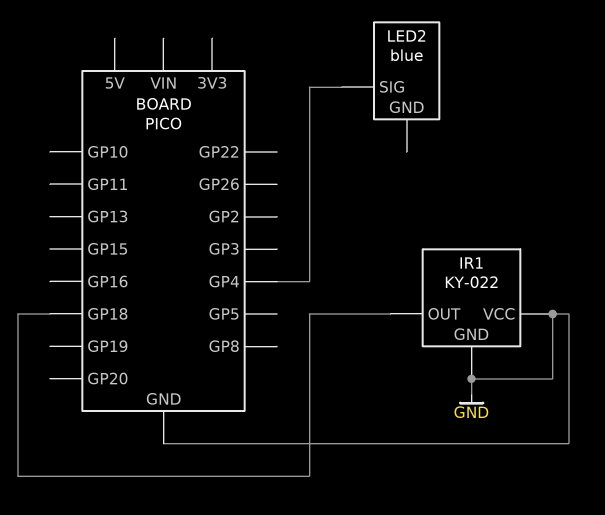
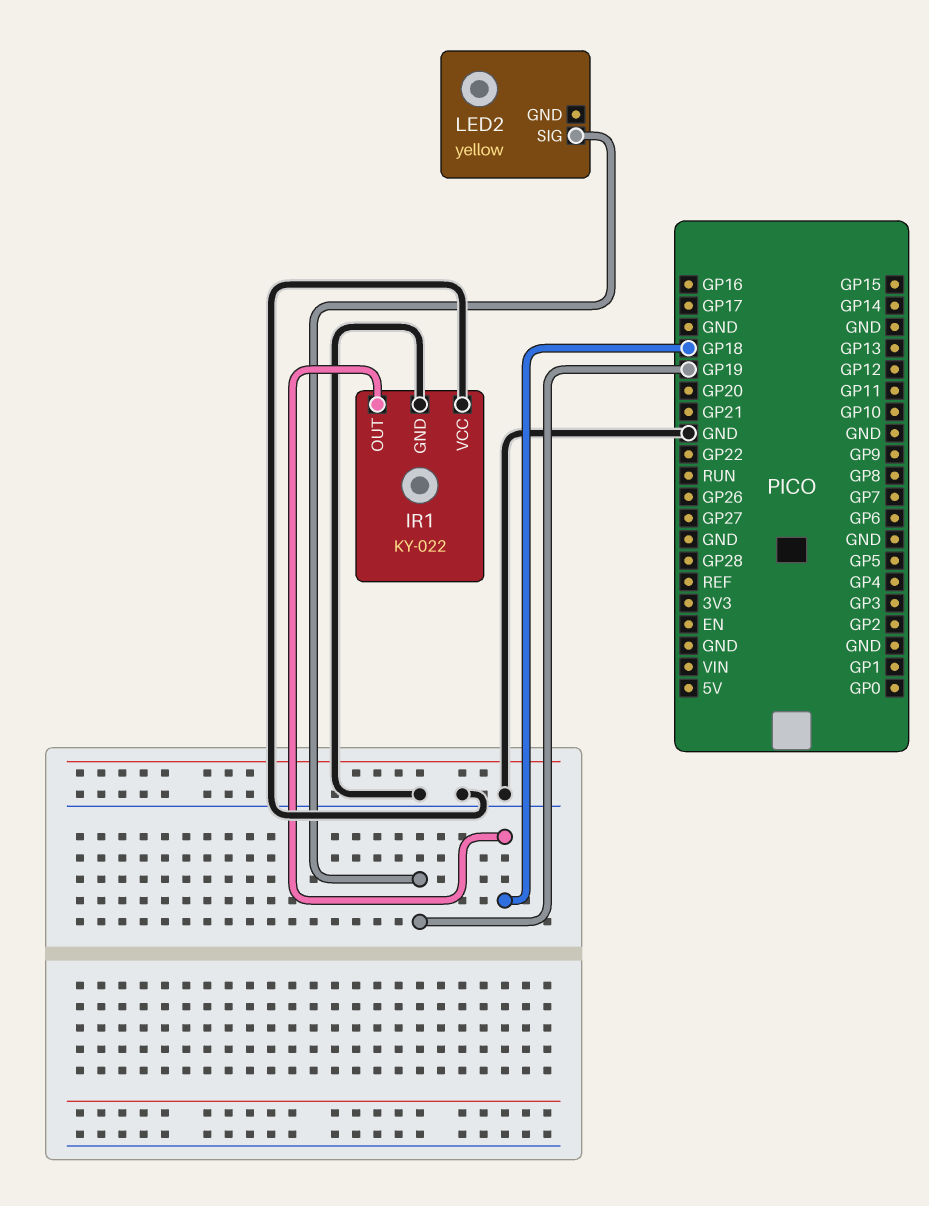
LED2: blue -> yellow
LED2 pin SIG: GP4 -> GP19

